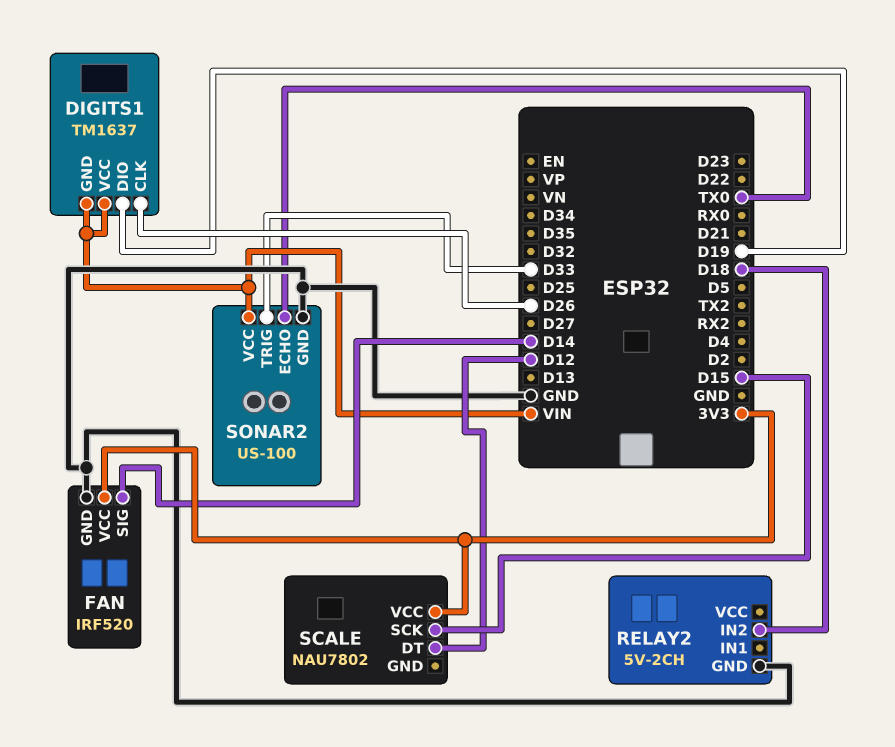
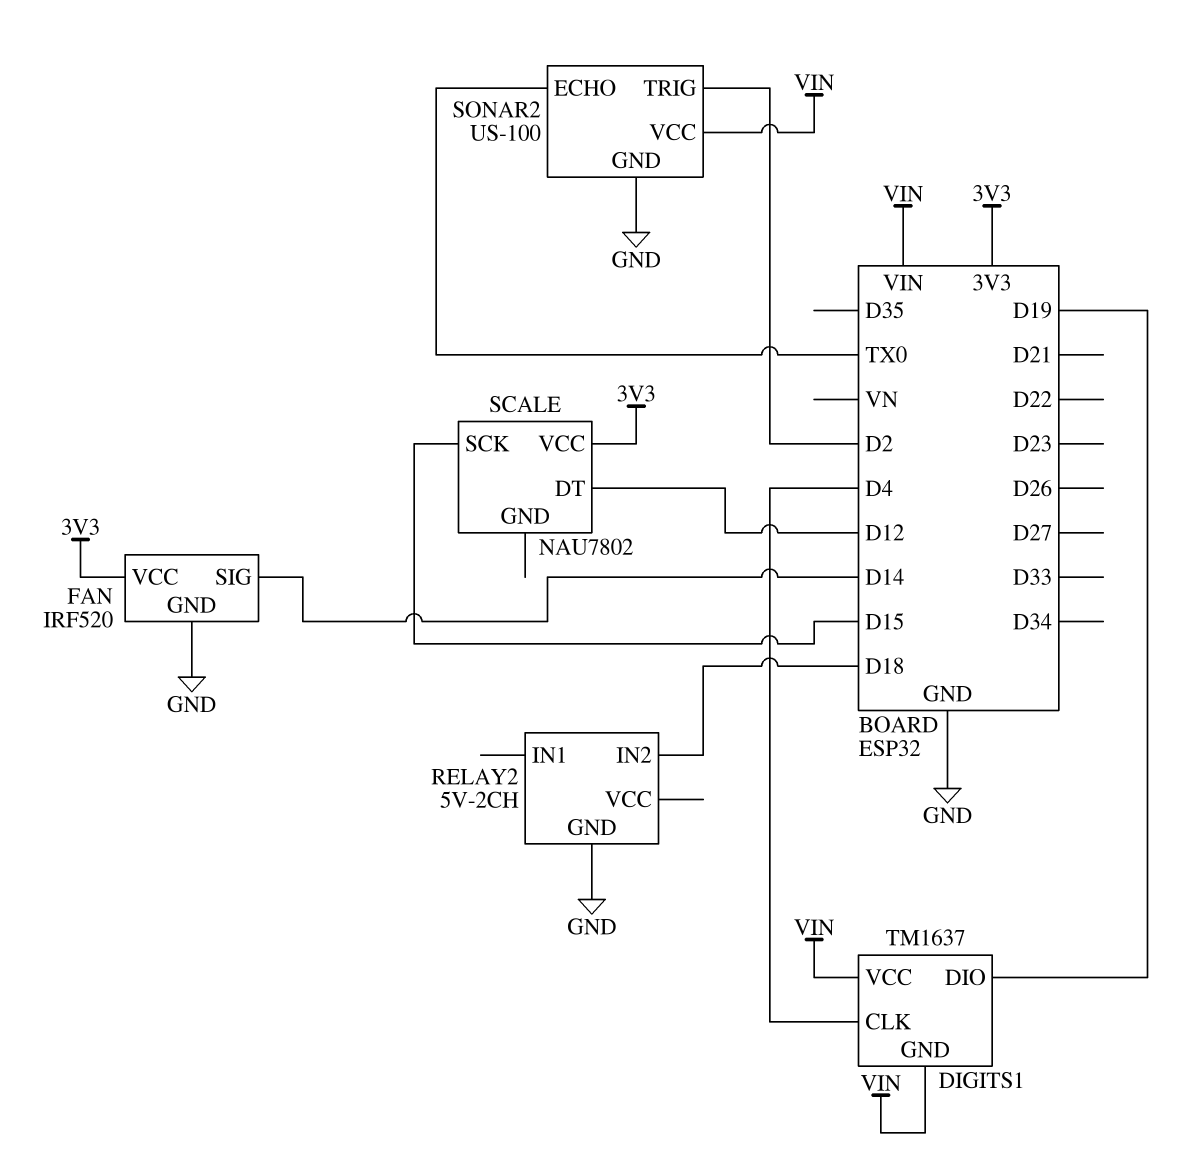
DIGITS1 pin CLK: D26 -> D4
SONAR2 pin TRIG: D33 -> D2

